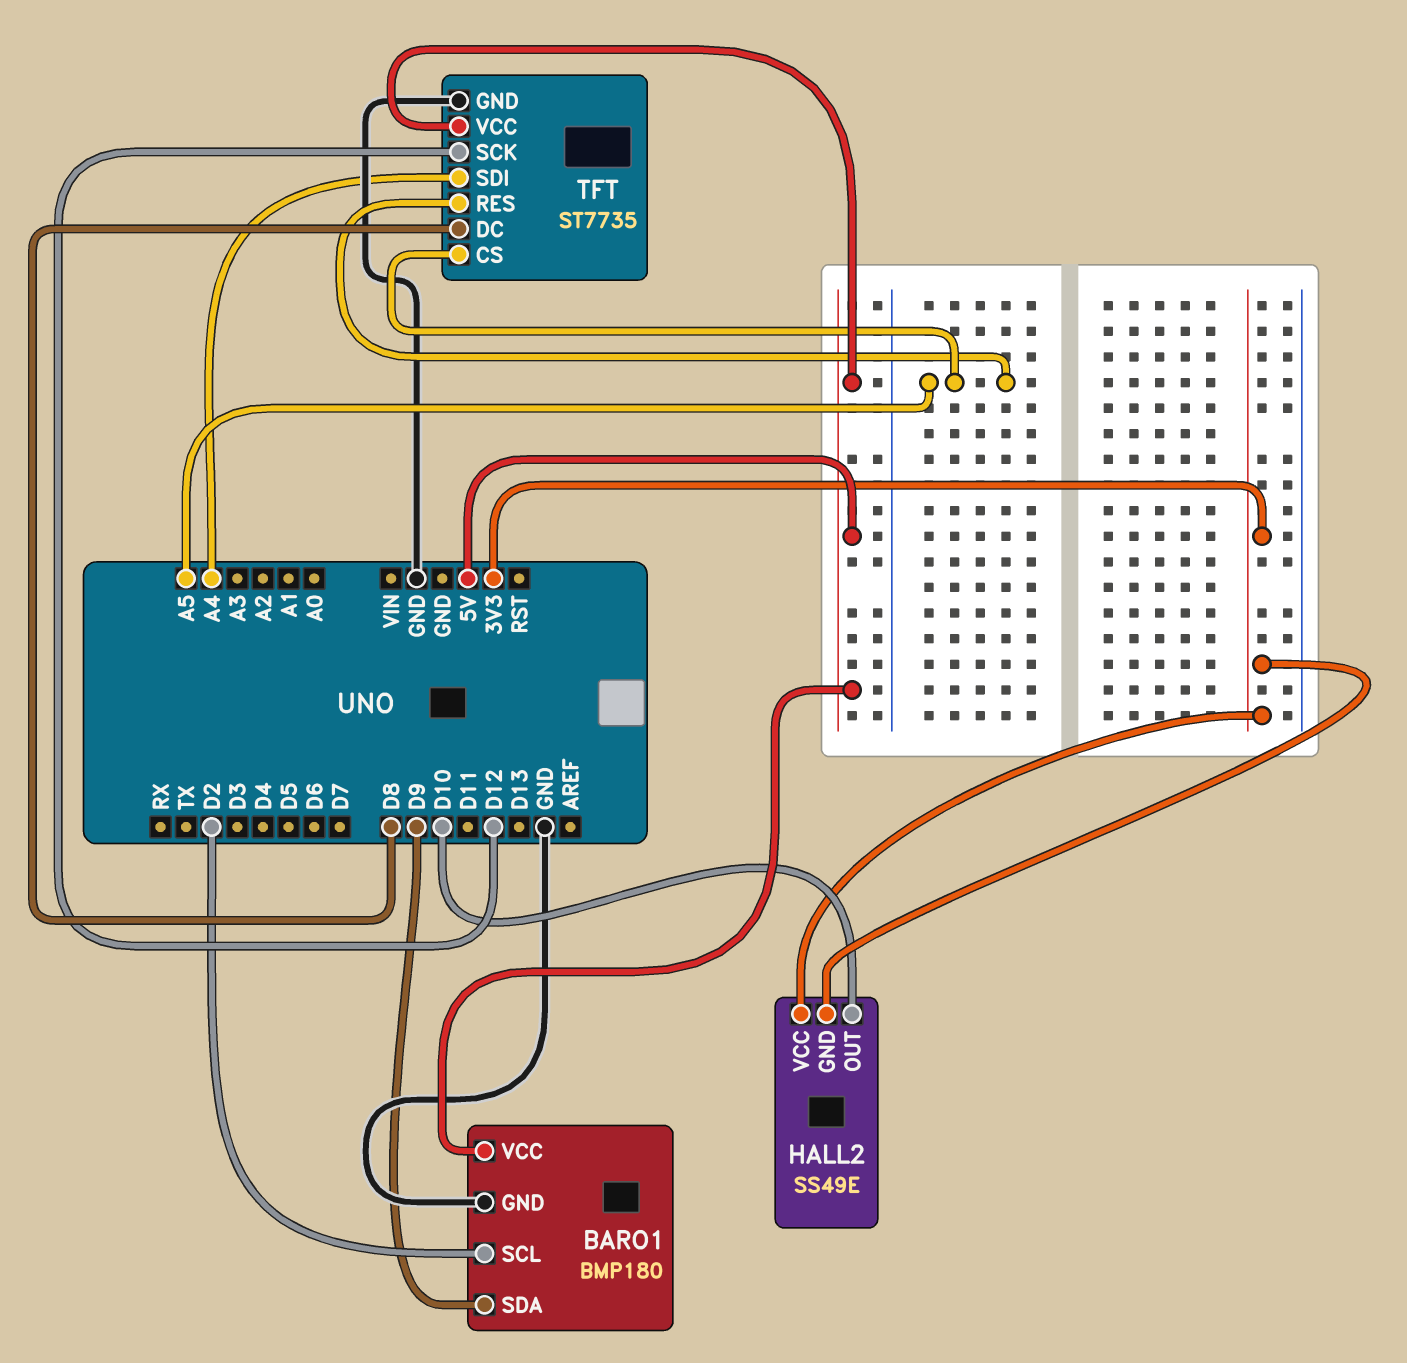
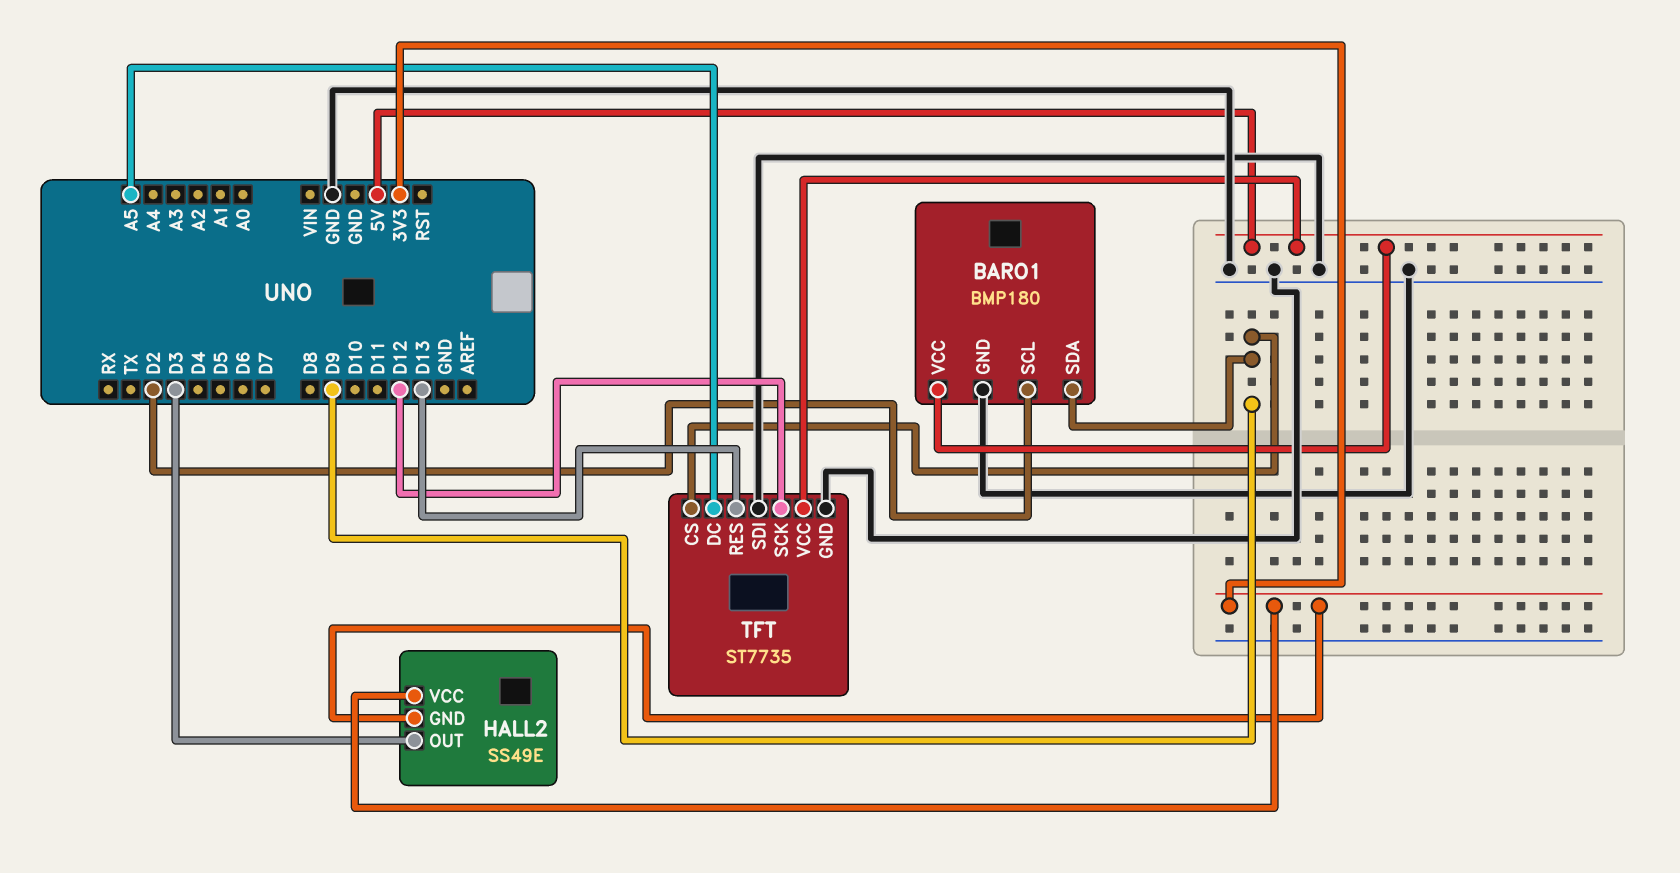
HALL2 pin OUT: D10 -> D3
TFT pin CS: A5 -> D9
TFT pin DC: D8 -> A5
TFT pin RES: A5 -> D13
TFT pin SDI: A4 -> GND

